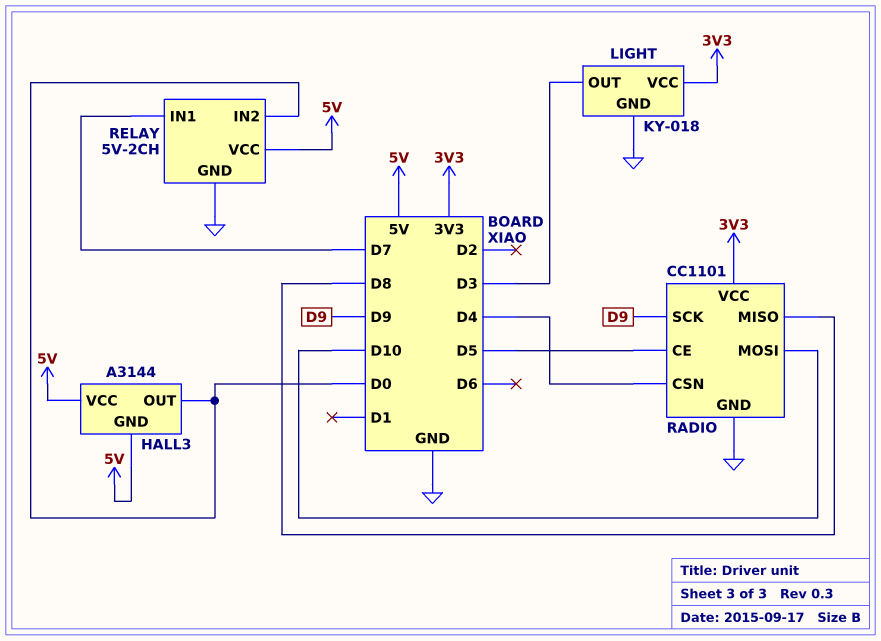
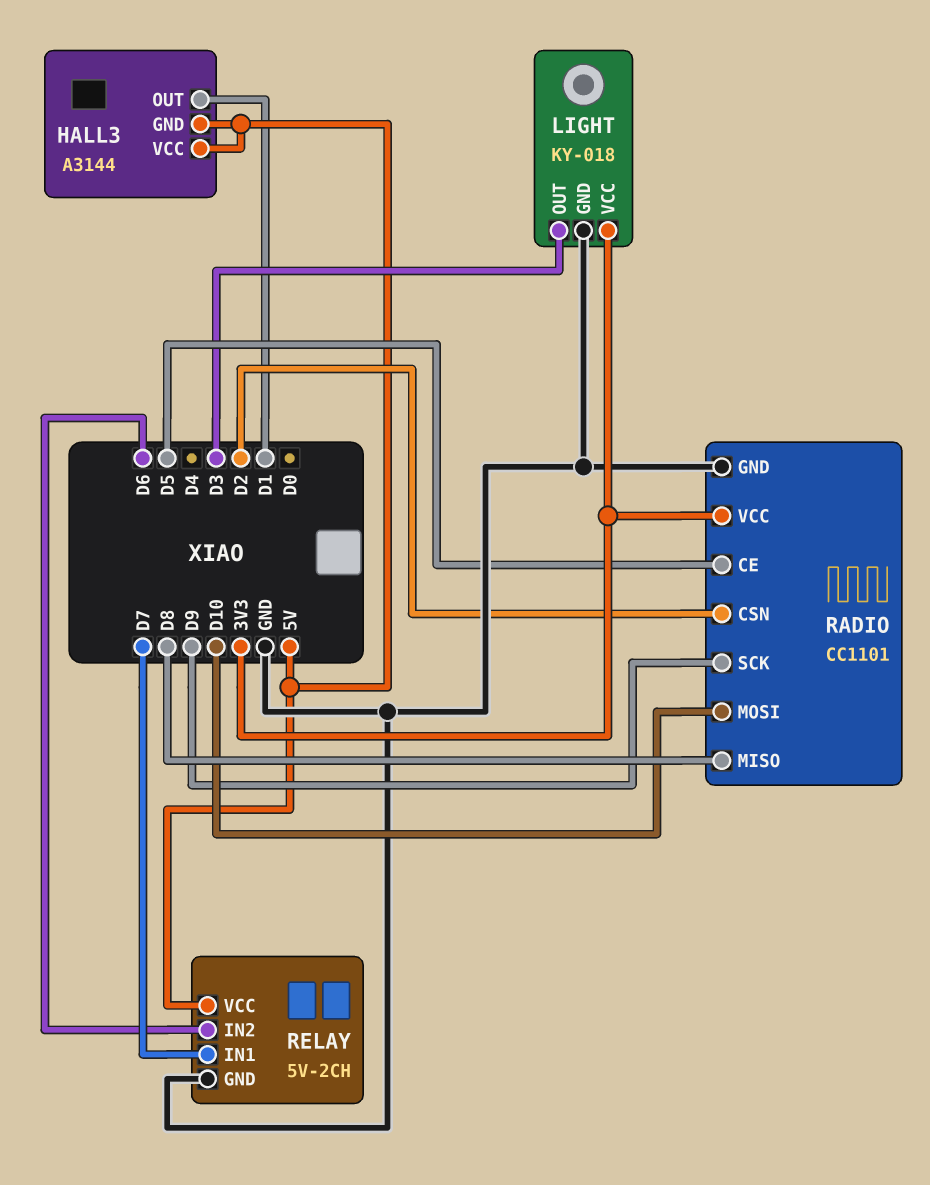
HALL3 pin OUT: D0 -> D1
RADIO pin CSN: D4 -> D2
RELAY pin IN2: D0 -> D6

